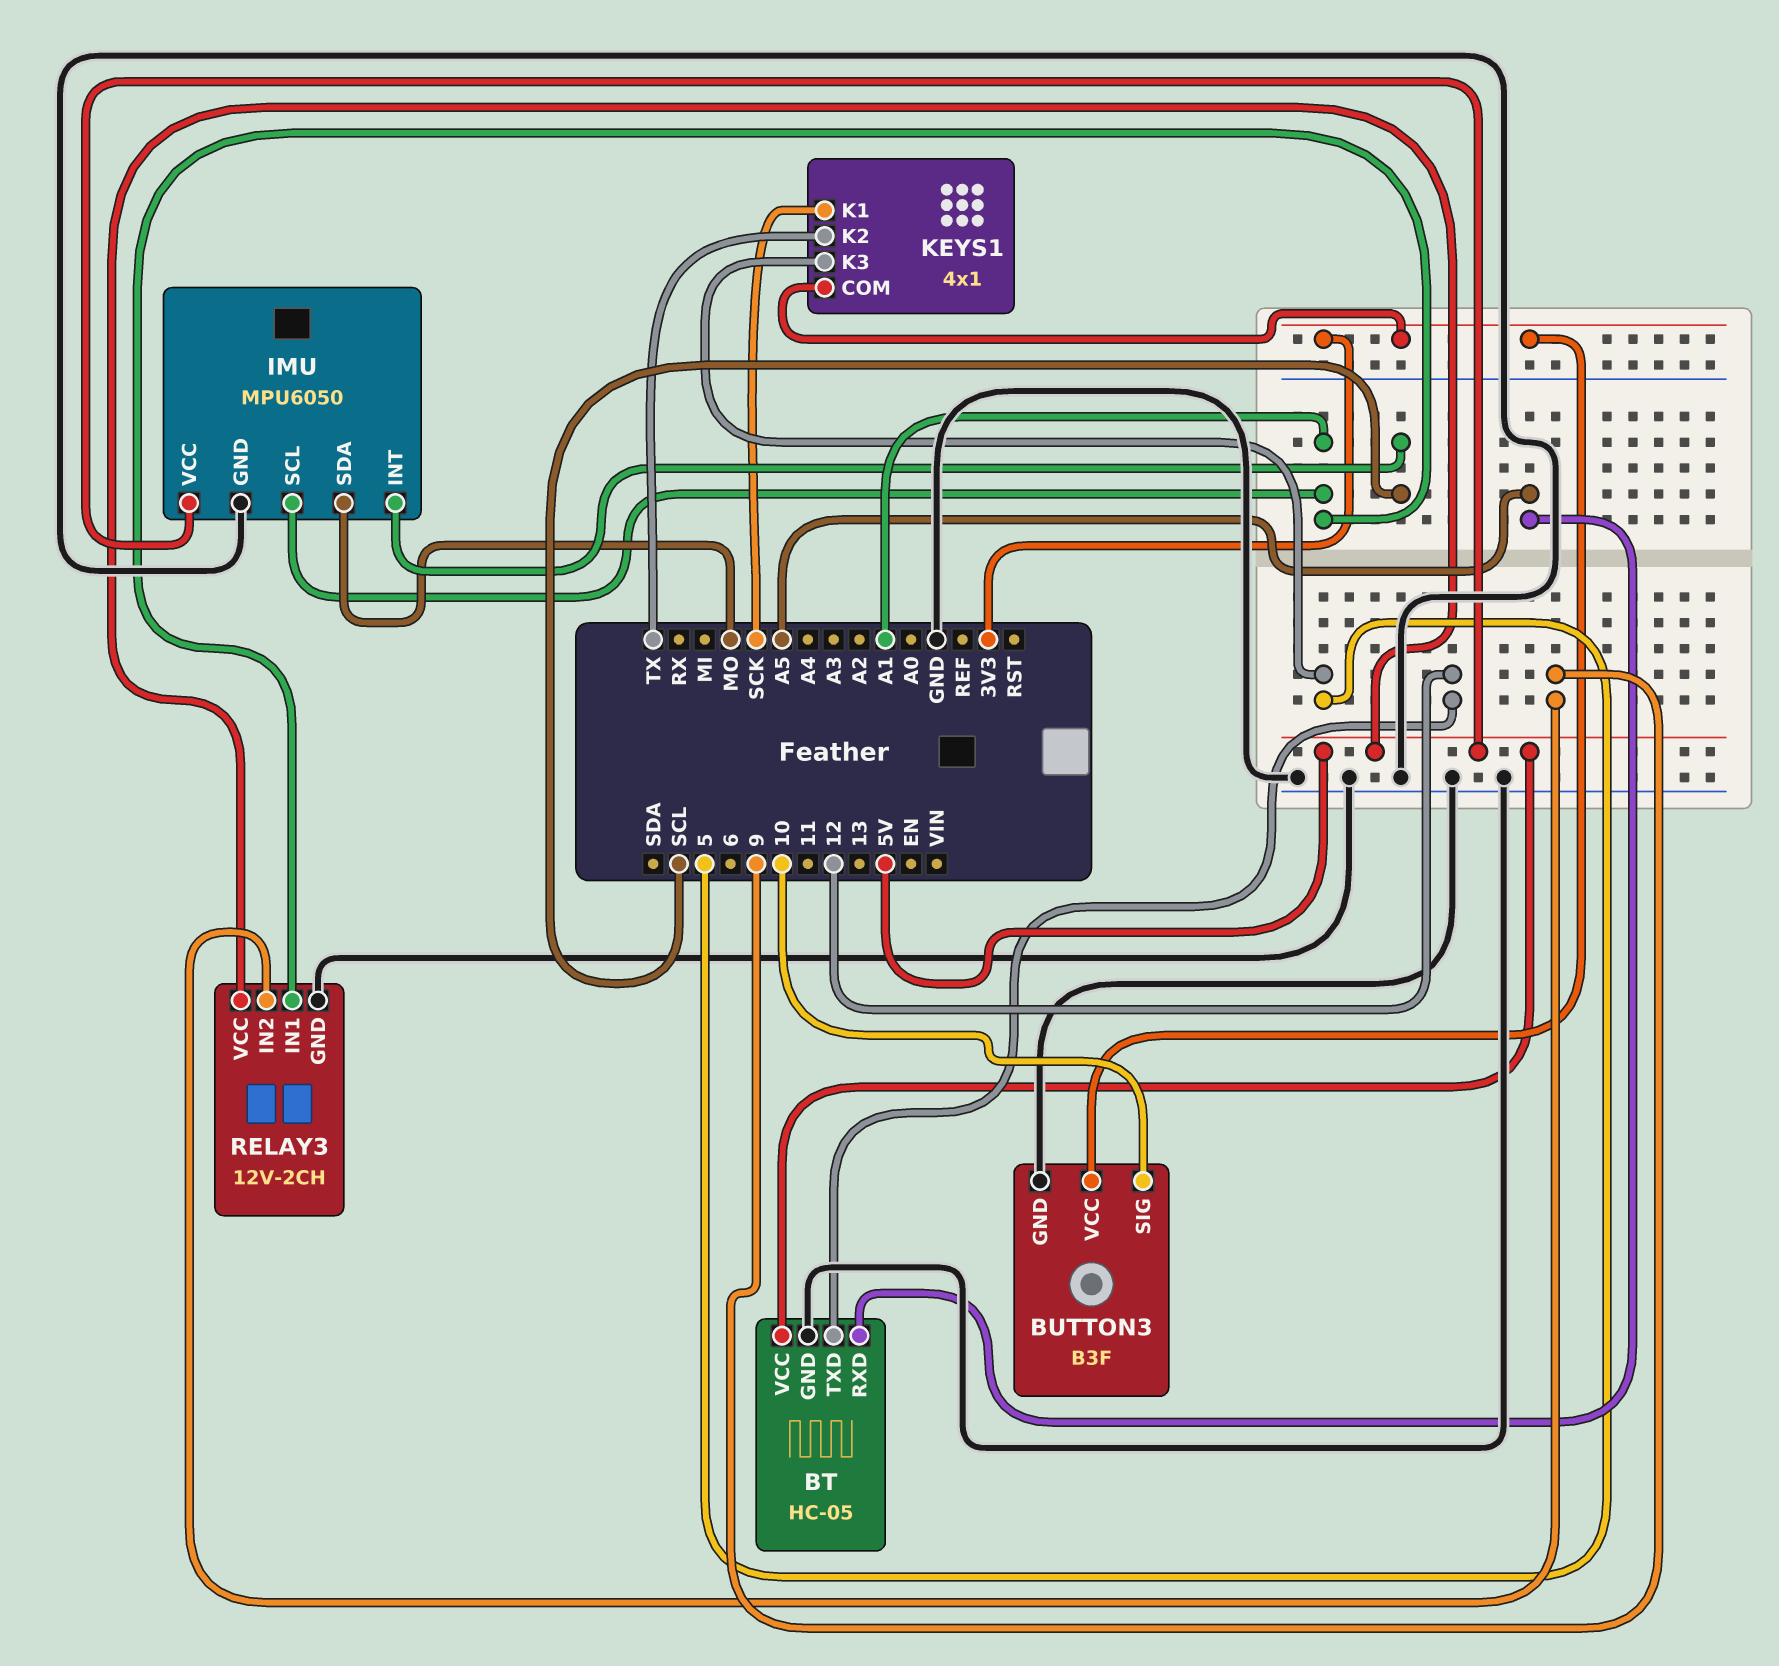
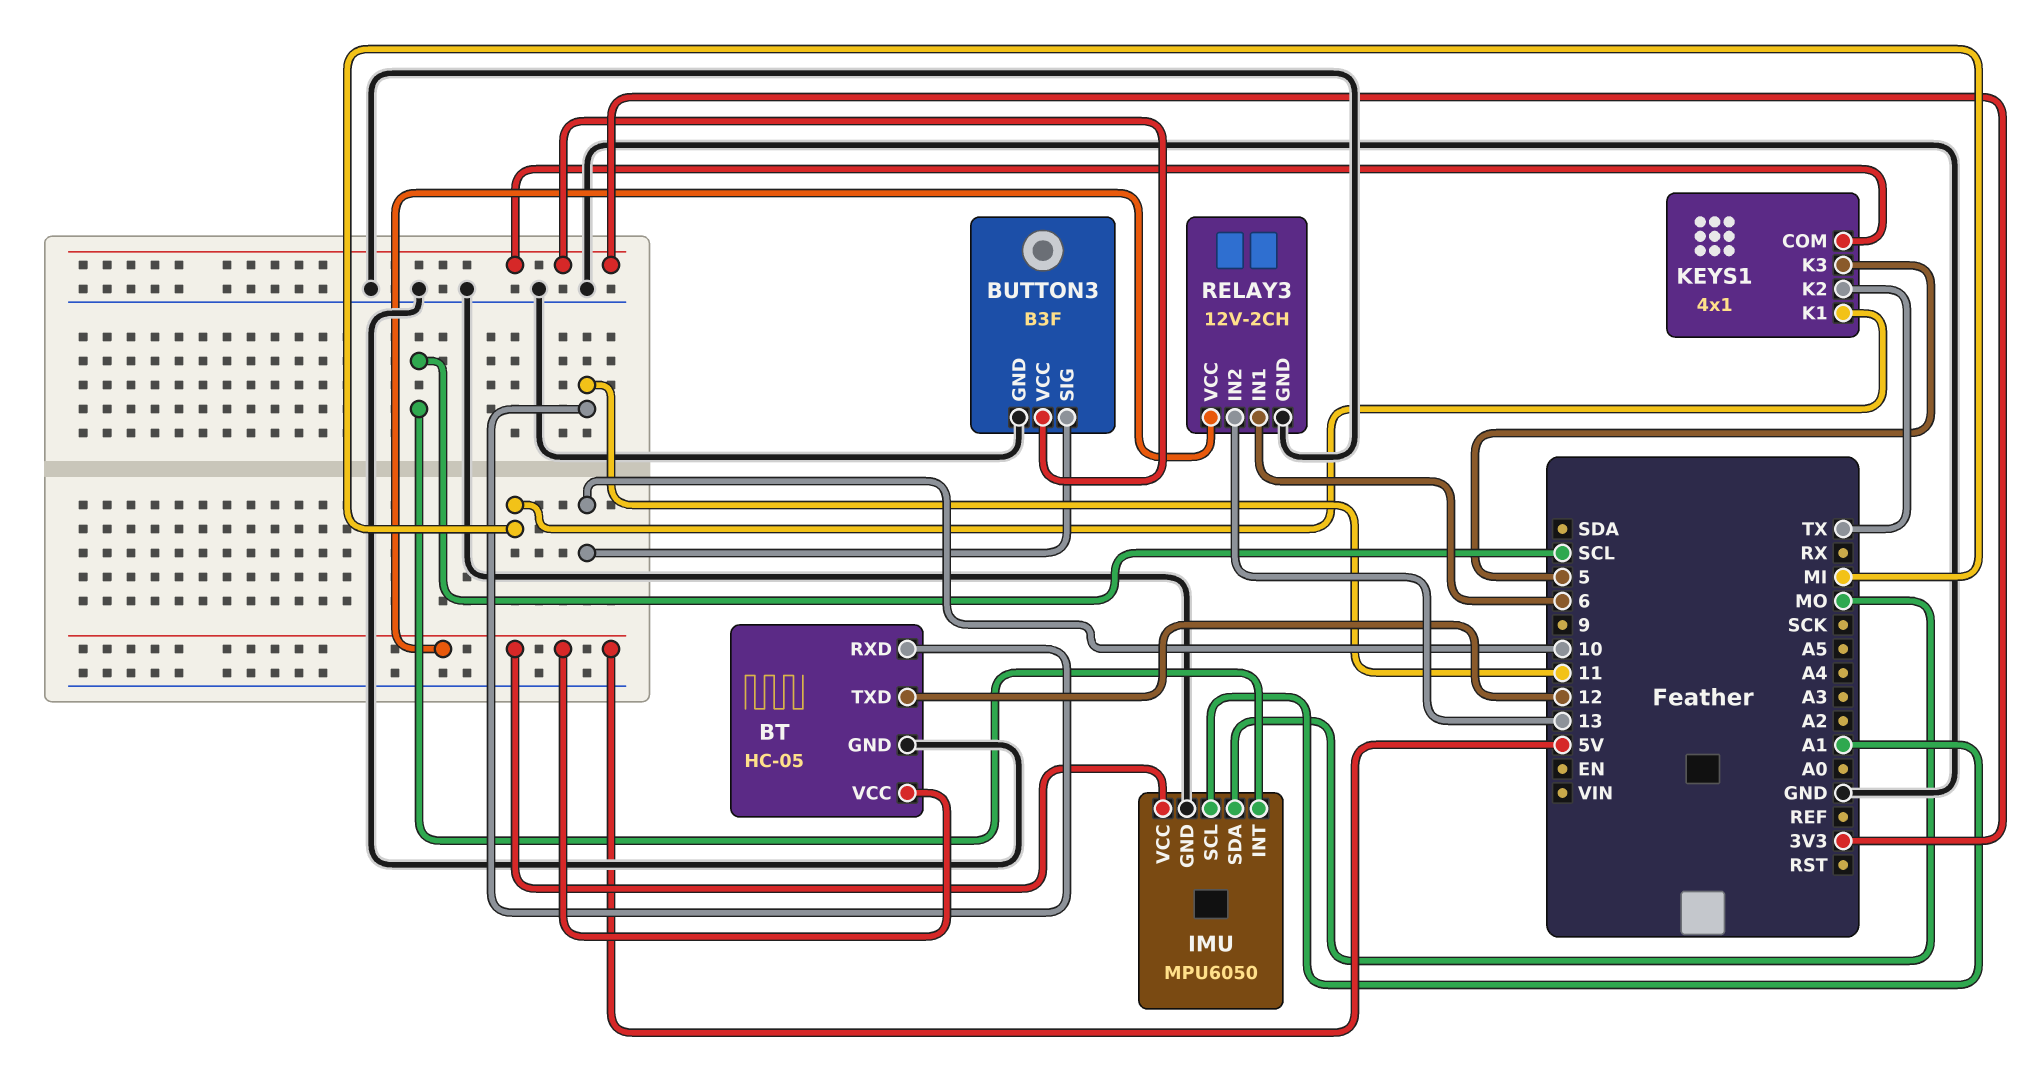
BT pin RXD: A5 -> 11
KEYS1 pin K1: SCK -> MI
RELAY3 pin IN1: A1 -> 6
RELAY3 pin IN2: 9 -> 13

